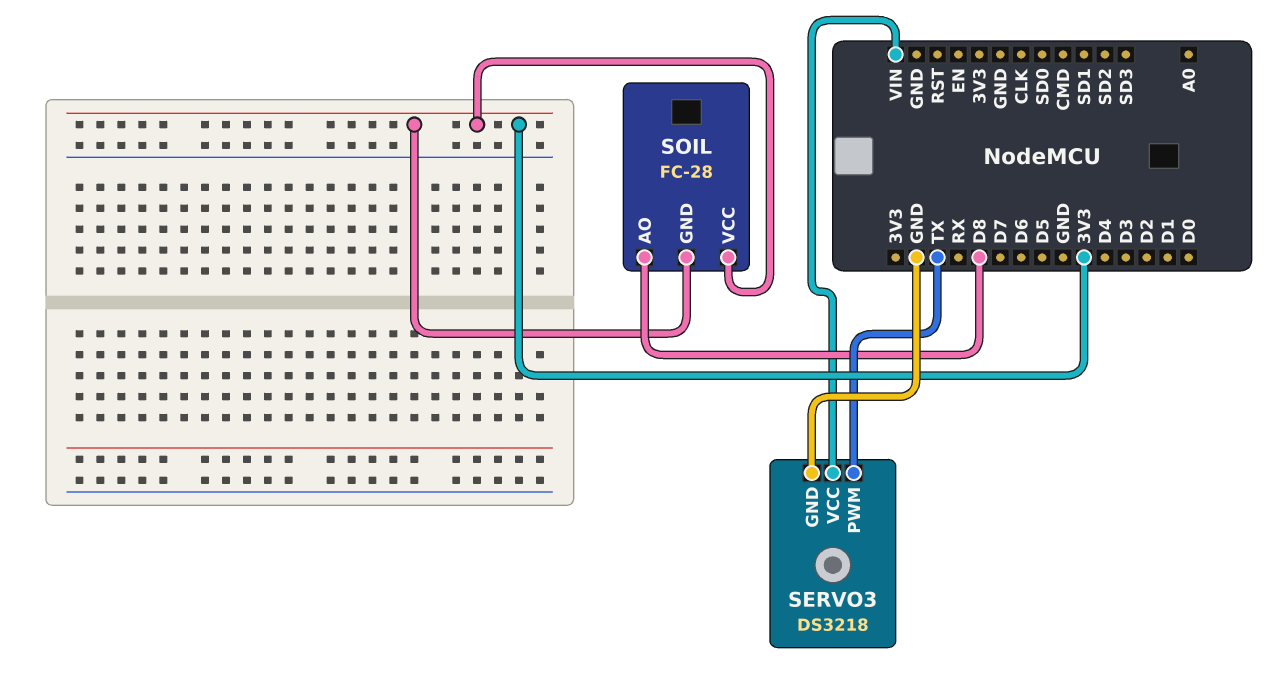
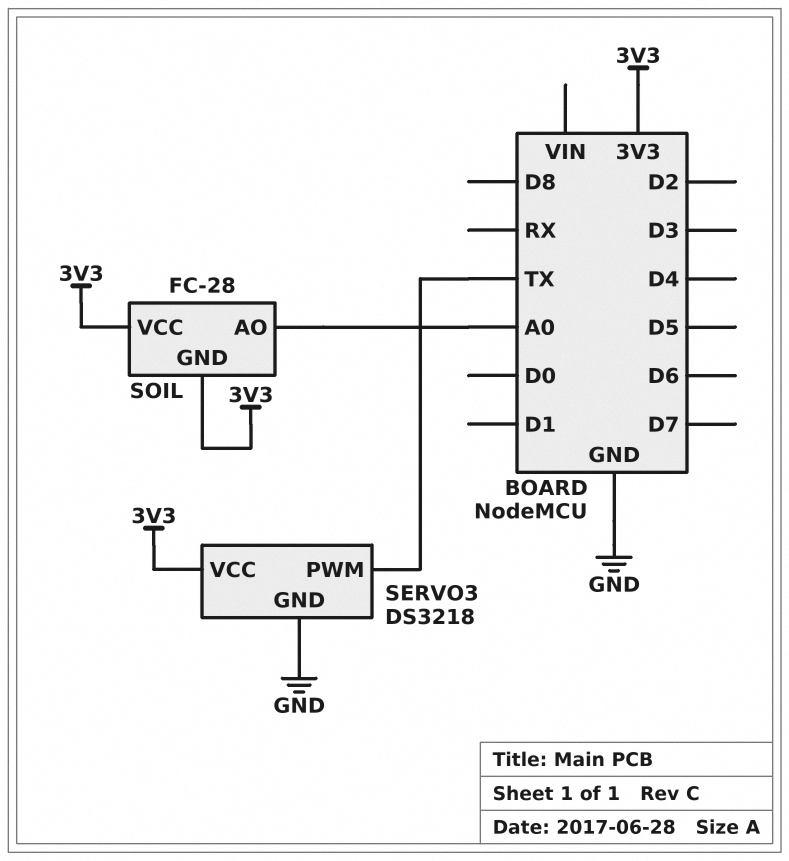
SERVO3 pin VCC: VIN -> 3V3
SOIL pin AO: D8 -> A0

